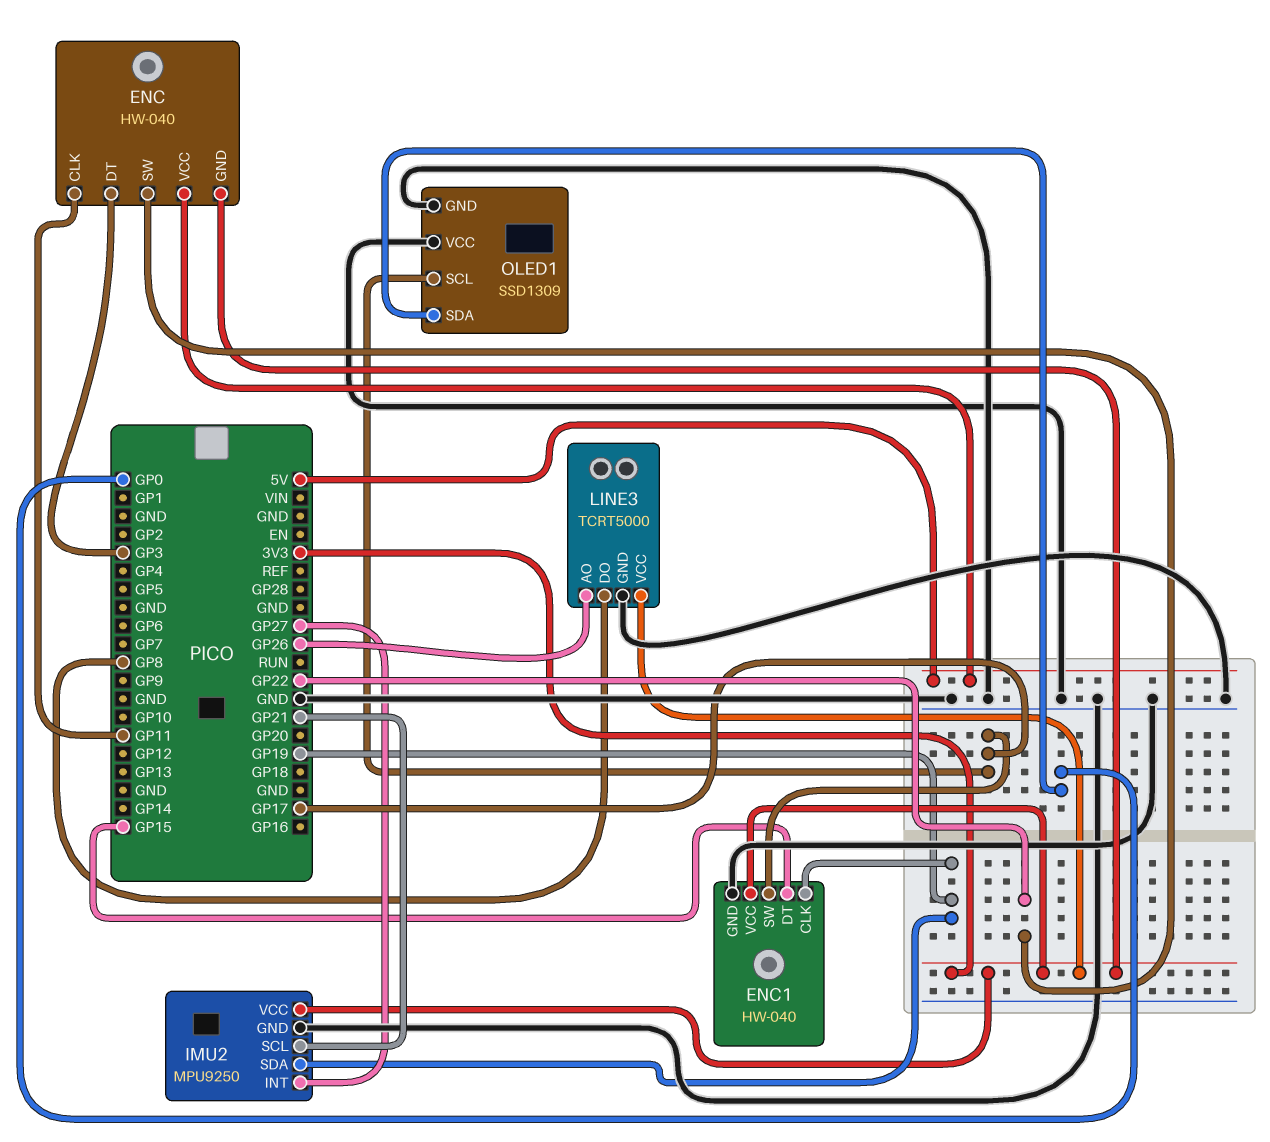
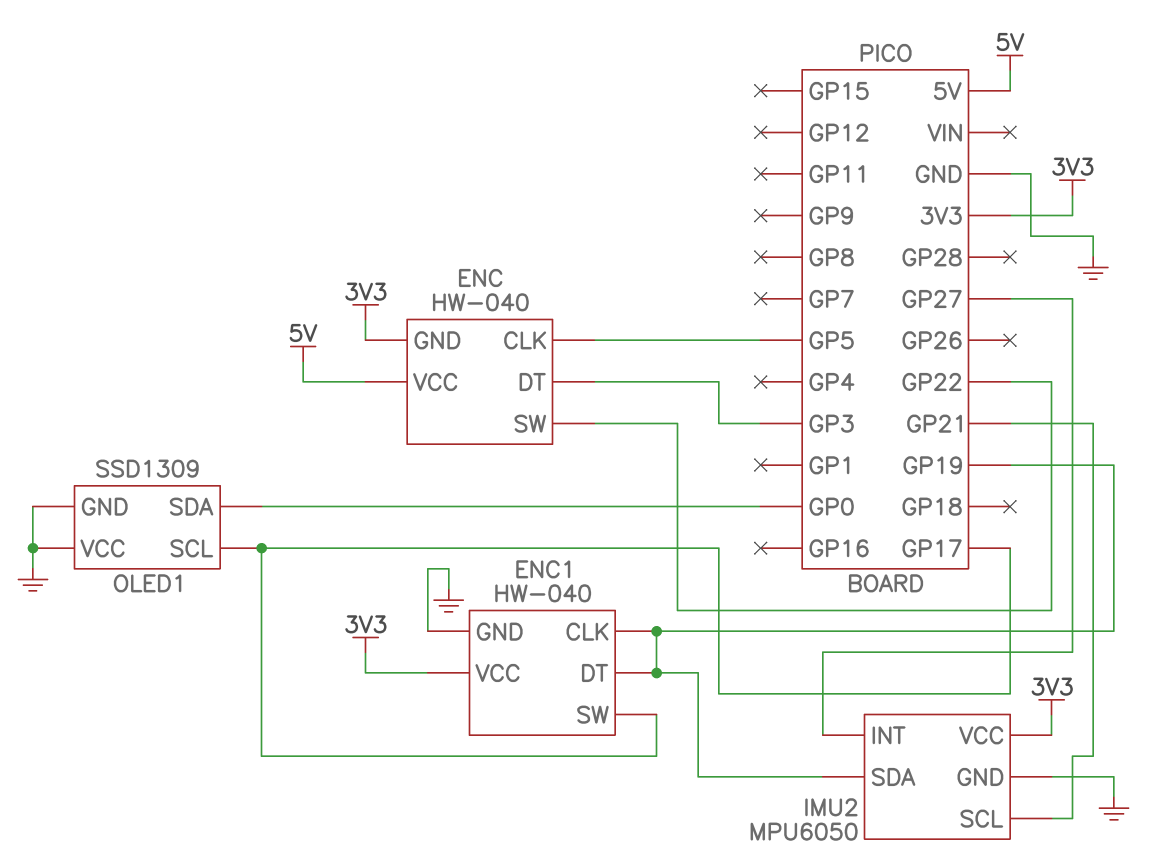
ENC pin CLK: GP11 -> GP5
ENC1 pin DT: GP15 -> GP19
IMU2: MPU9250 -> MPU6050
LINE3: TCRT5000 -> none
LINE3 pin AO: GP26 -> none
LINE3 pin DO: GP8 -> none
LINE3 pin GND: GND -> none
LINE3 pin VCC: 3V3 -> none

